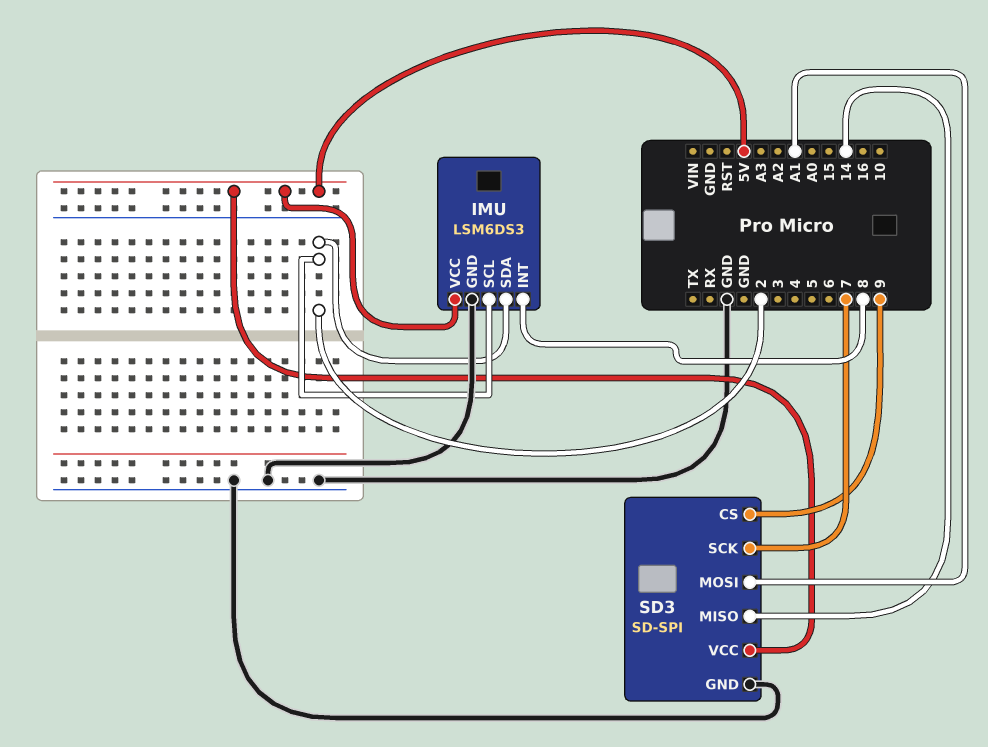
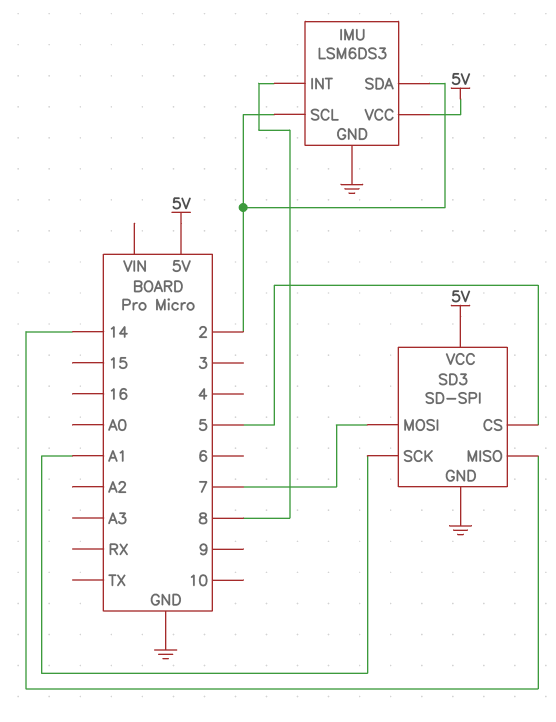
SD3 pin CS: 9 -> 5
SD3 pin MOSI: A1 -> 7
SD3 pin SCK: 7 -> A1

